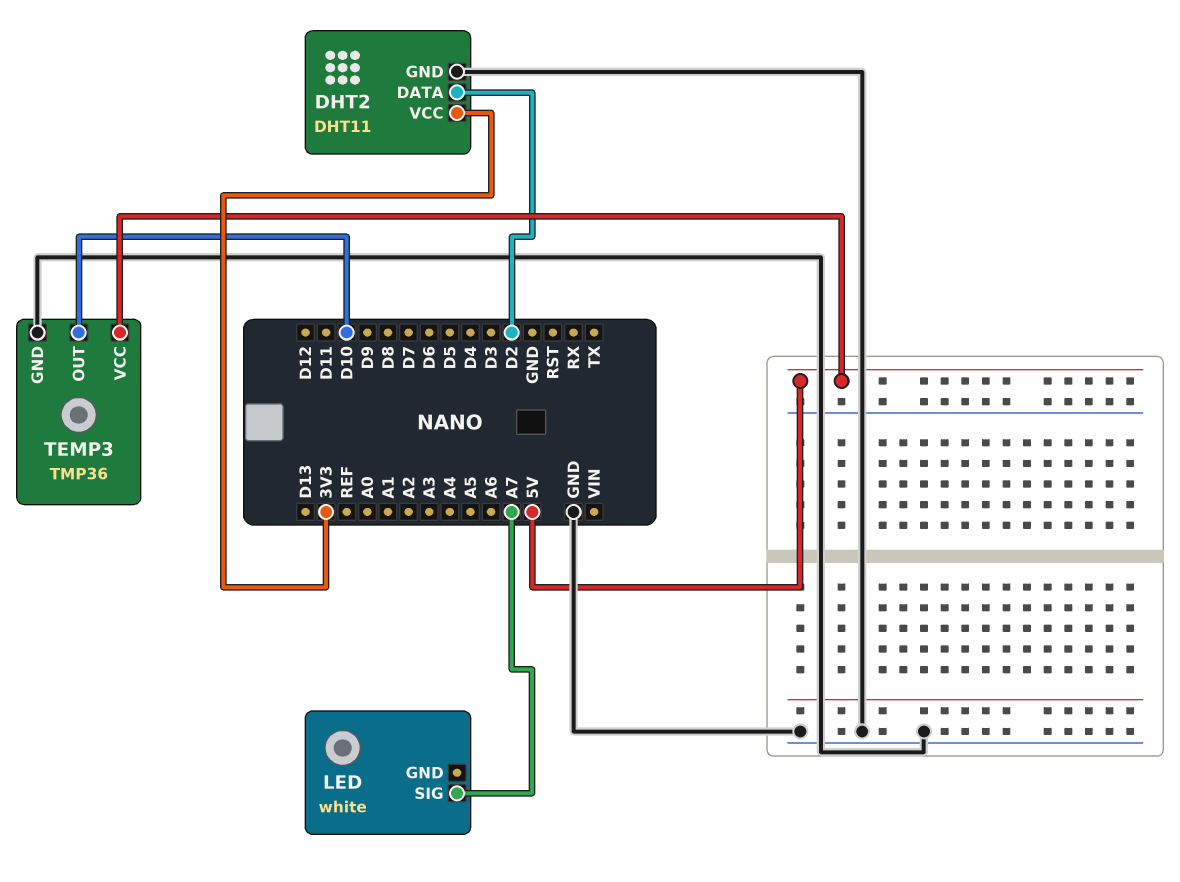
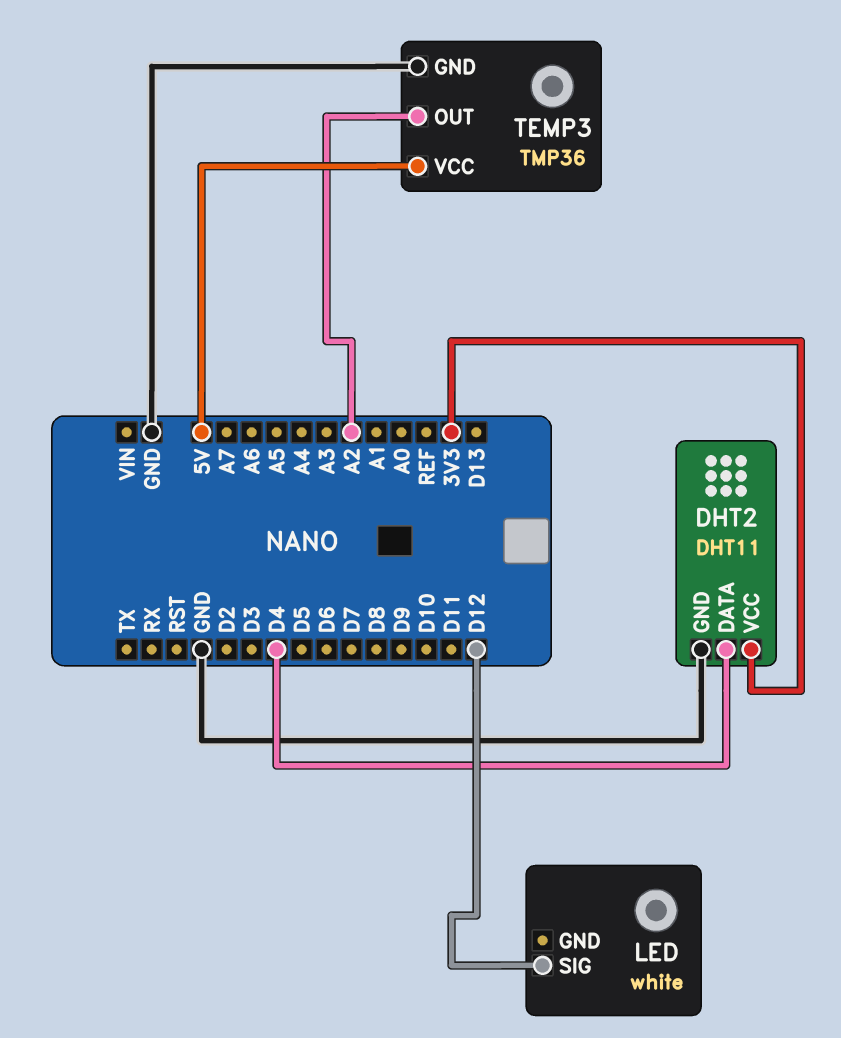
DHT2 pin DATA: D2 -> D4
LED pin SIG: A7 -> D12
TEMP3 pin OUT: D10 -> A2

